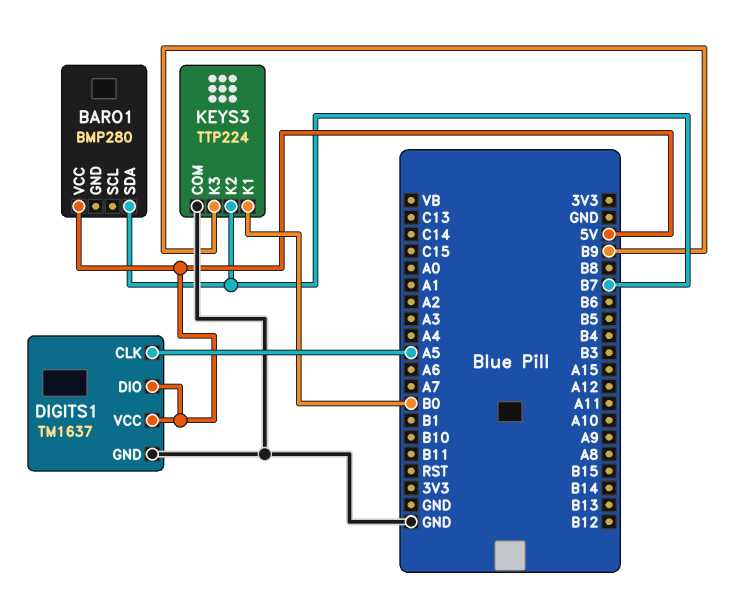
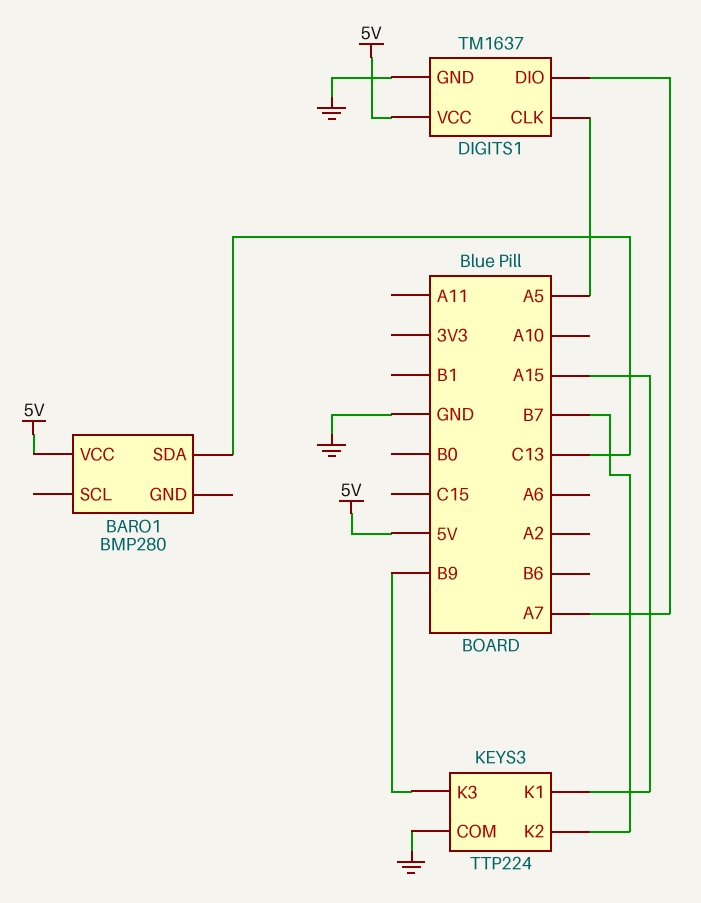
BARO1 pin SDA: B7 -> C13
DIGITS1 pin DIO: 5V -> A7
KEYS3 pin K1: B0 -> A15

